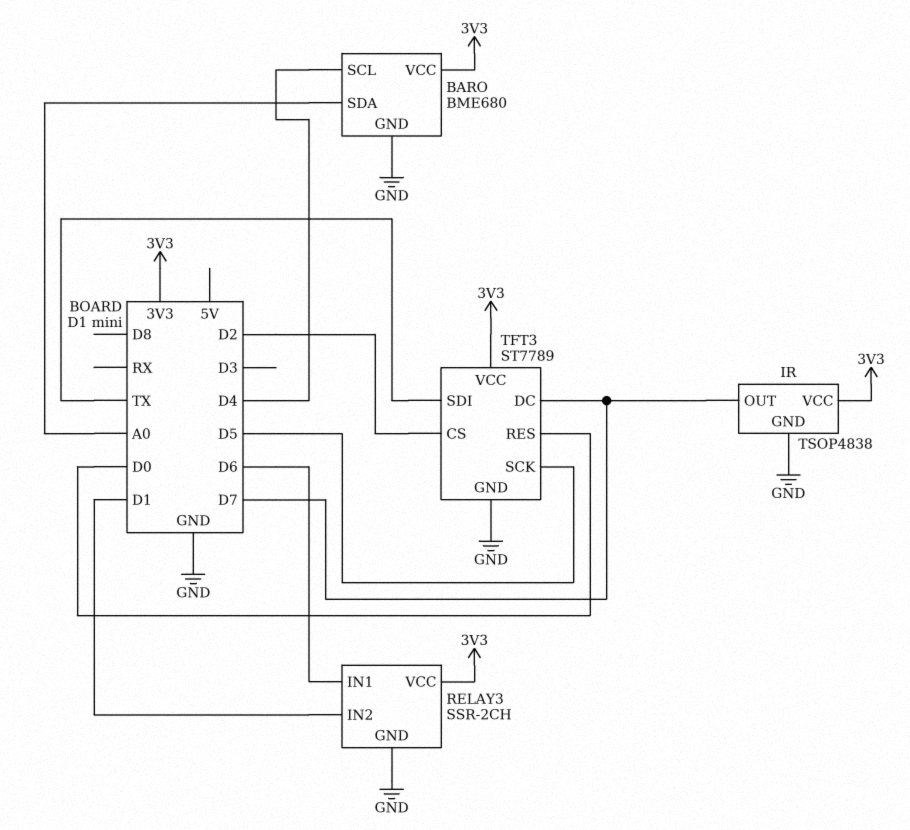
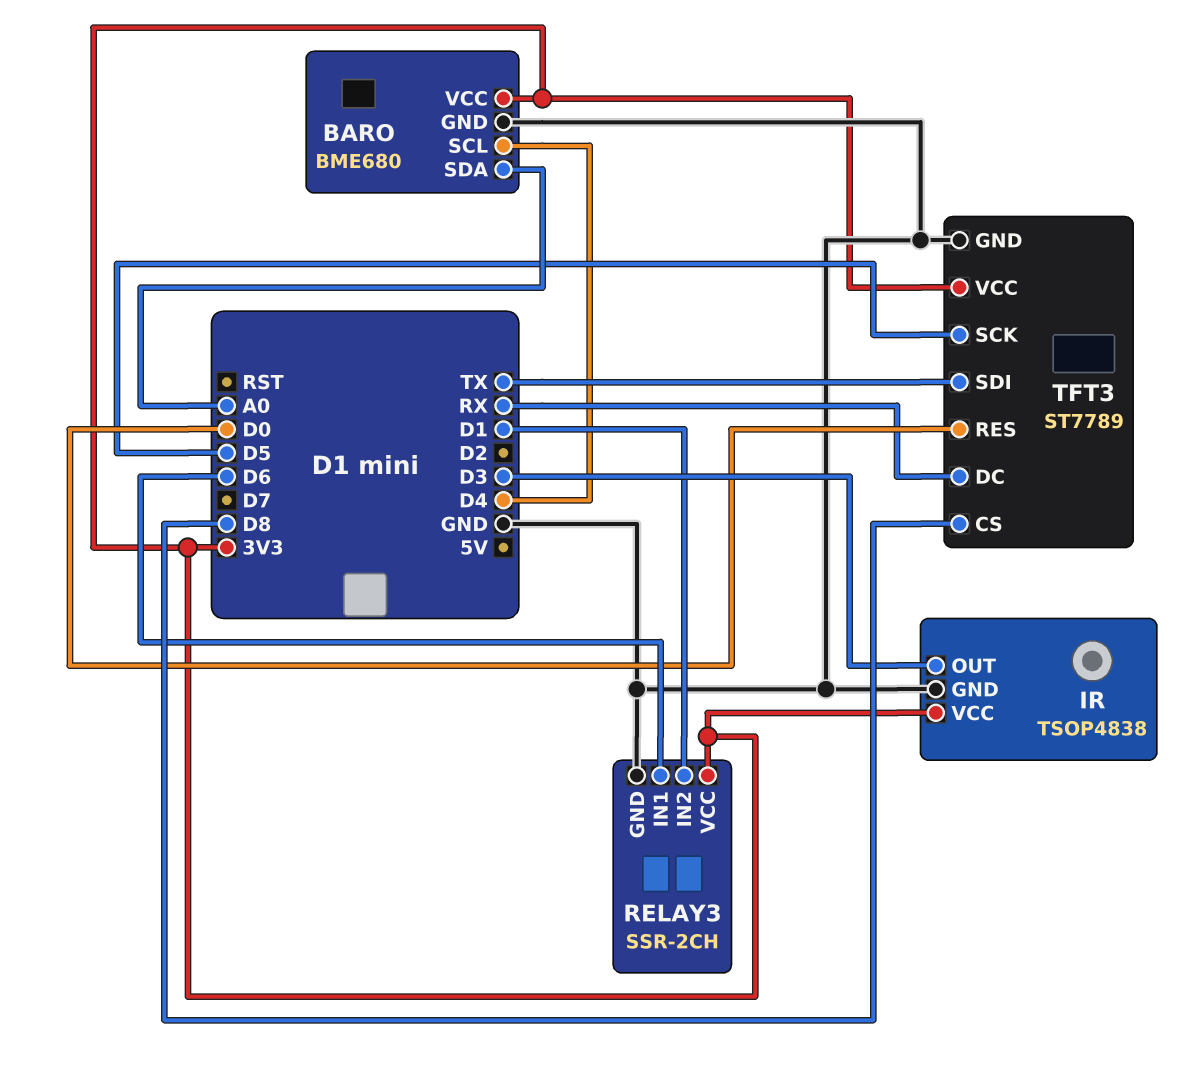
IR pin OUT: D7 -> D3
TFT3 pin CS: D2 -> D8
TFT3 pin DC: D7 -> RX

